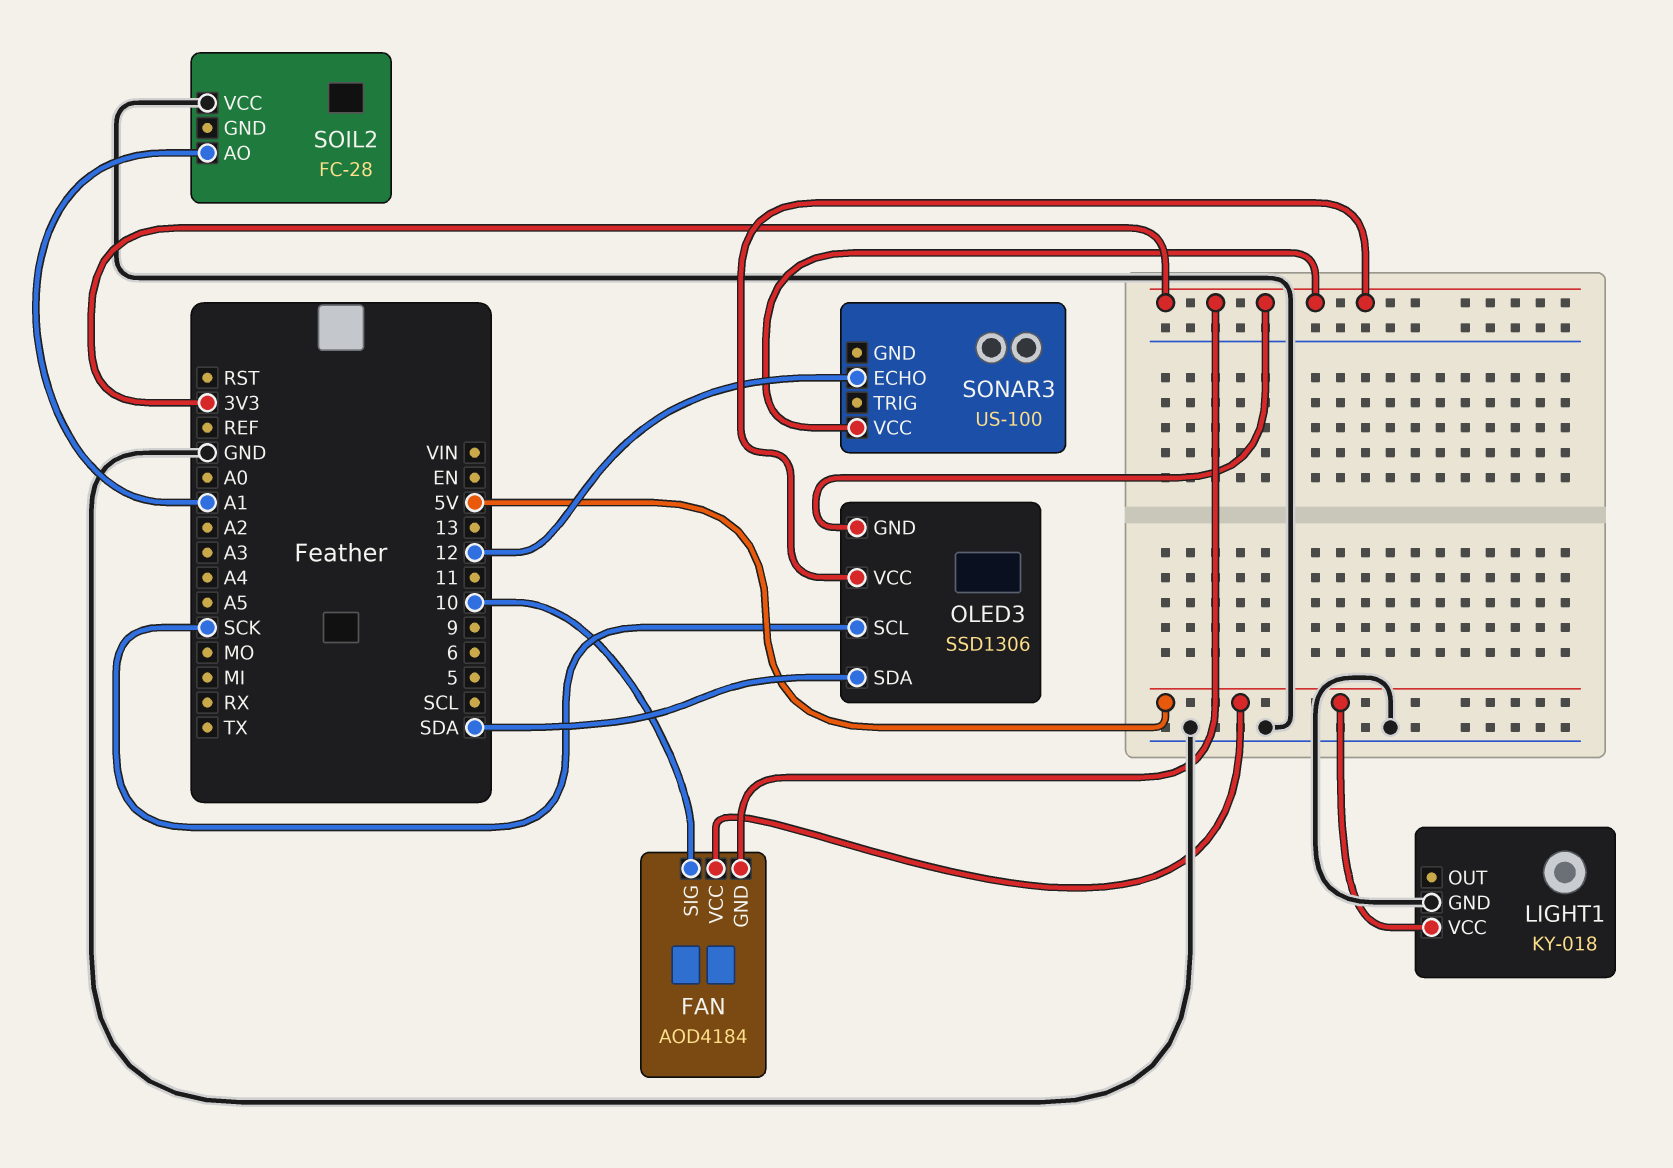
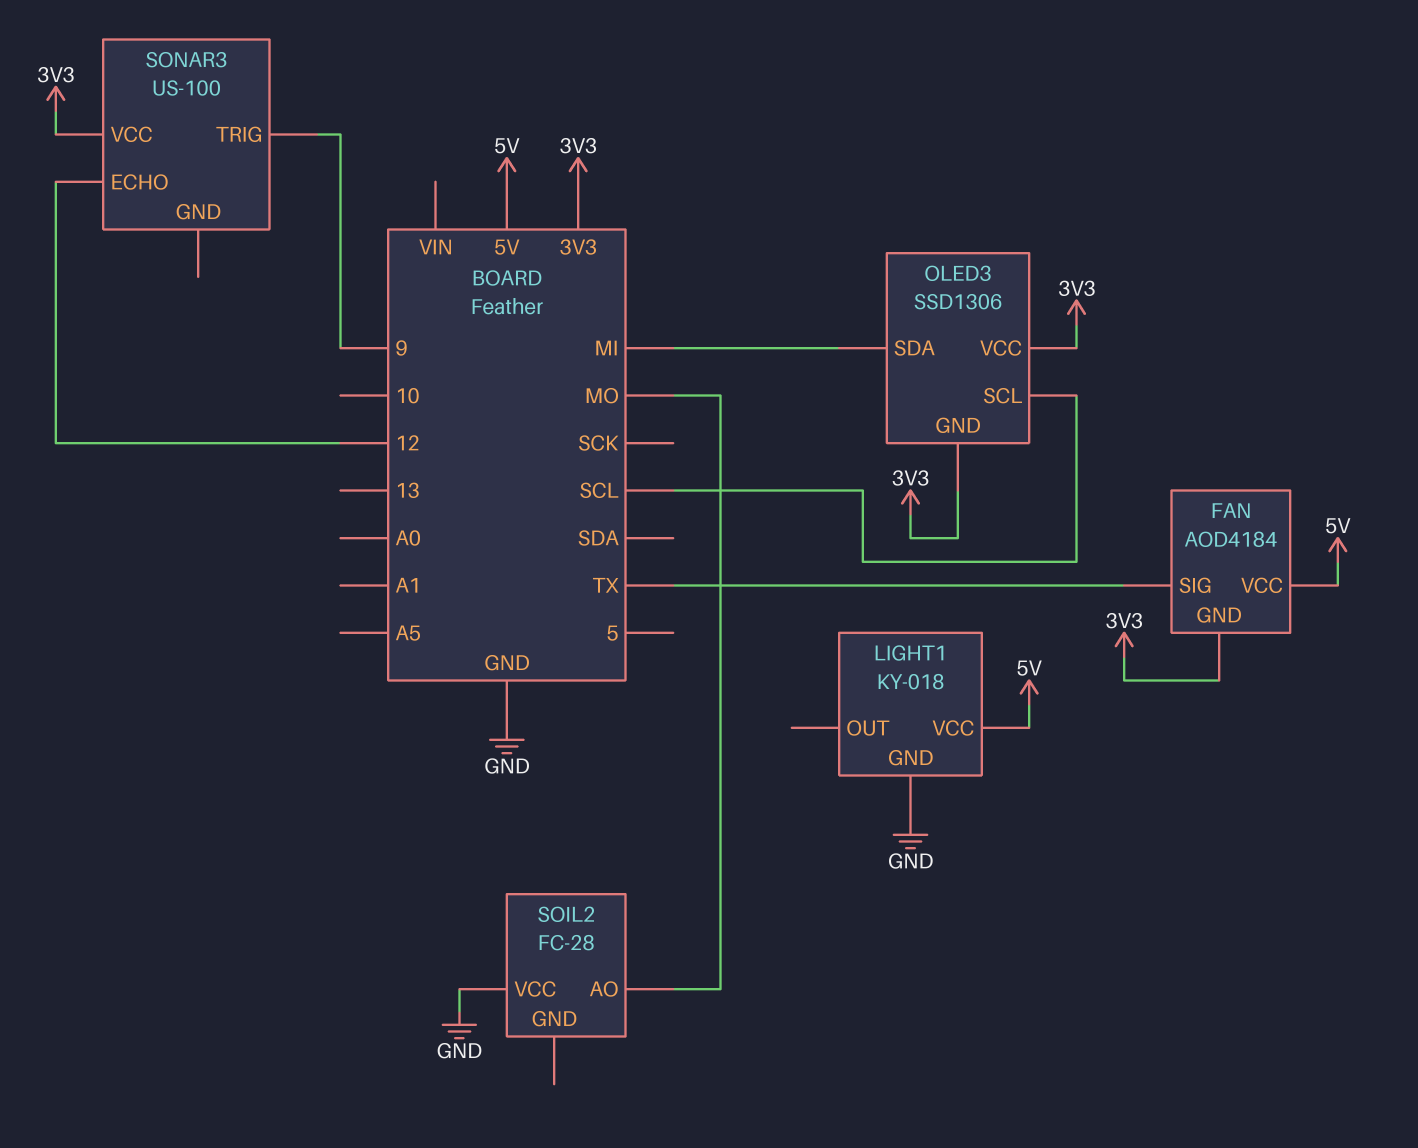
FAN pin SIG: 10 -> TX
OLED3 pin SCL: SCK -> SCL
OLED3 pin SDA: SDA -> MI
SOIL2 pin AO: A1 -> MO
SONAR3 pin TRIG: none -> 9

